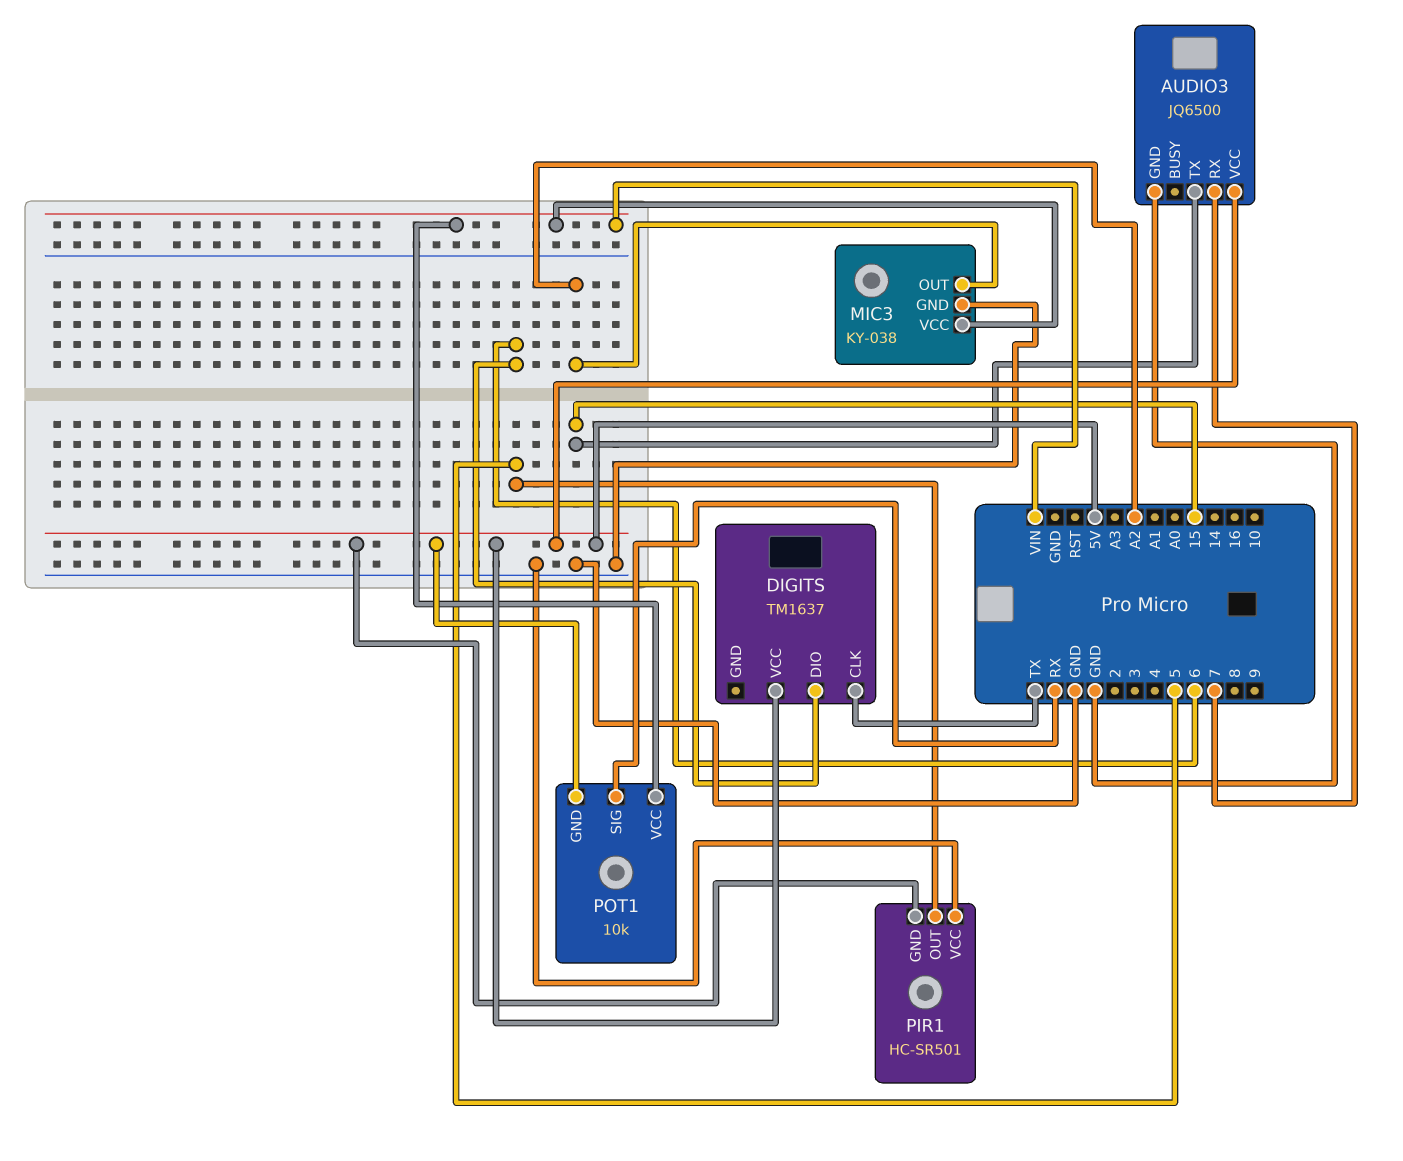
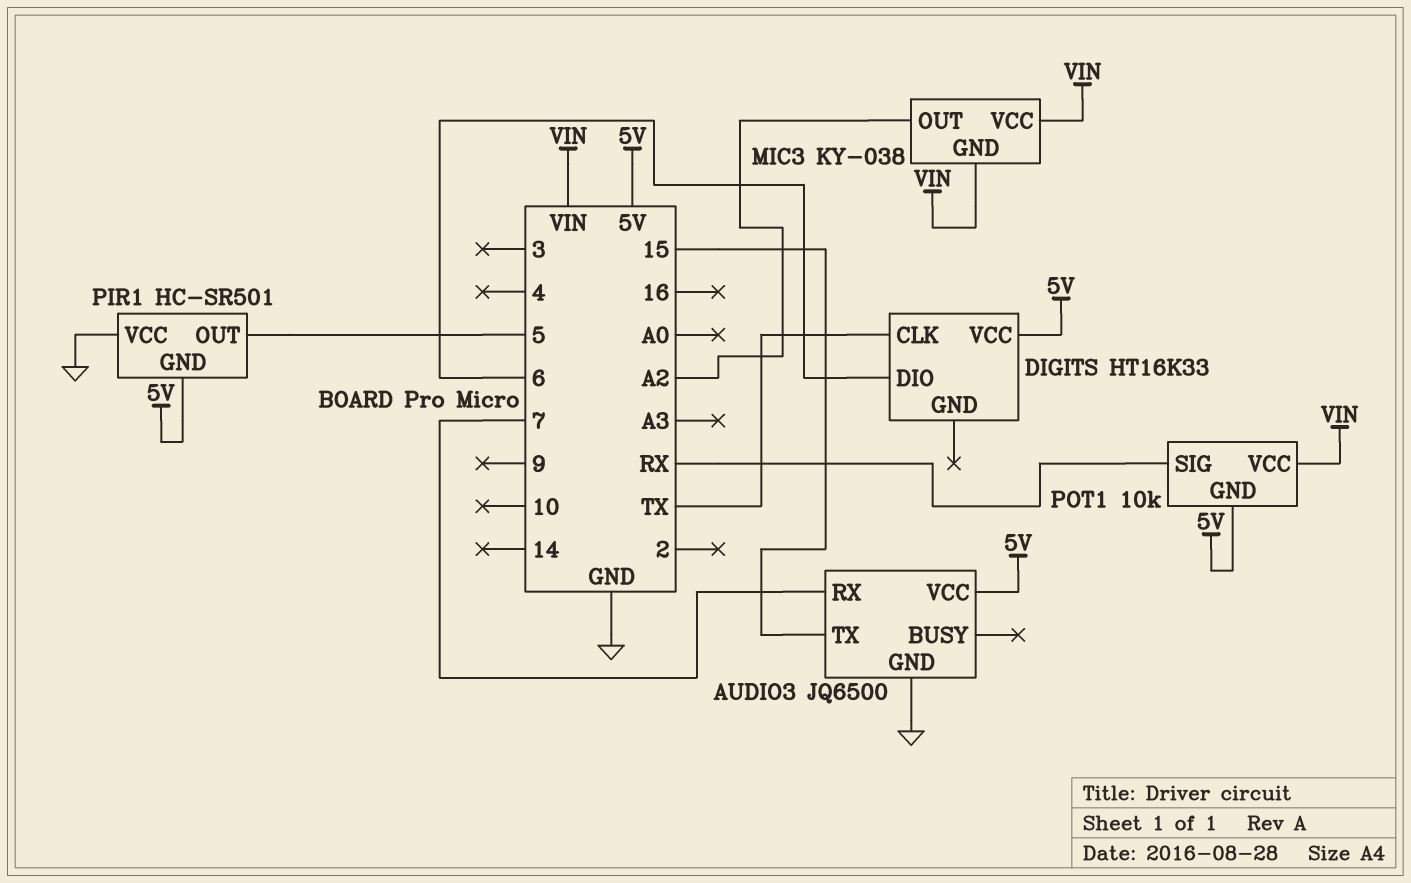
DIGITS: TM1637 -> HT16K33
MIC3 pin GND: GND -> VIN

